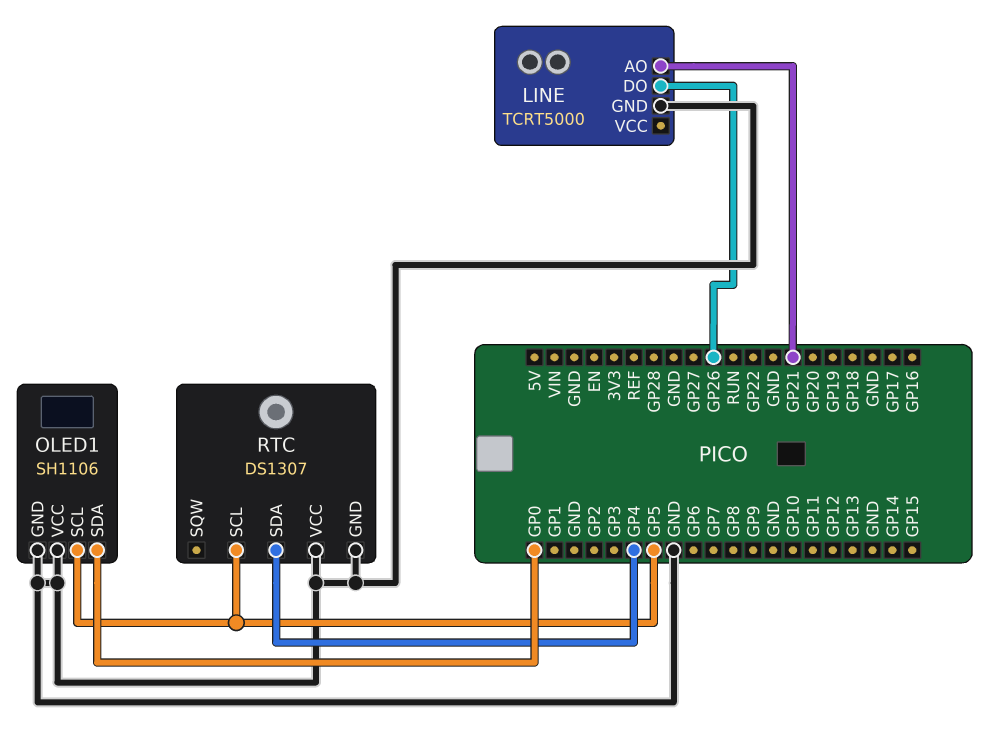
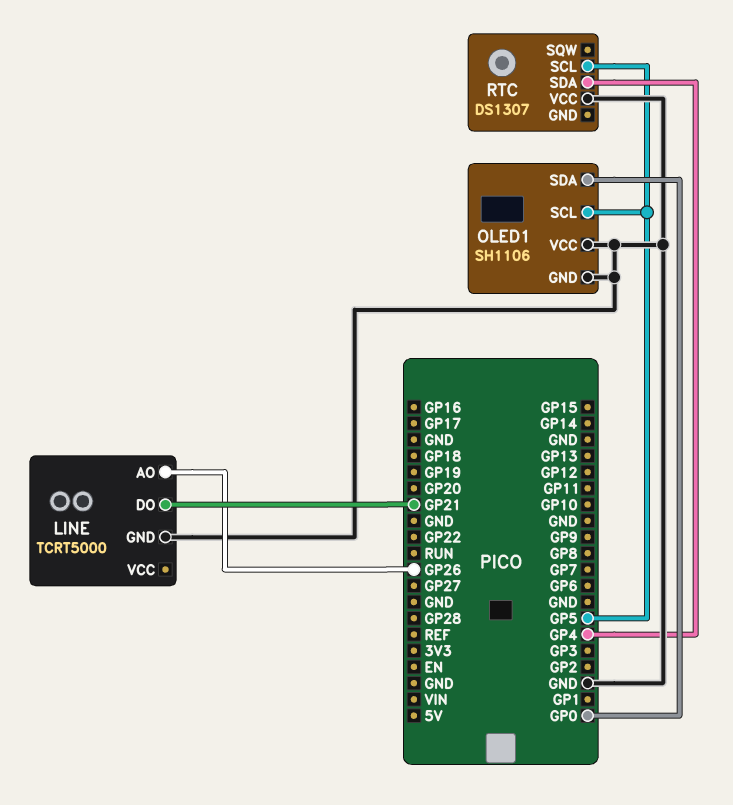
LINE pin AO: GP21 -> GP26
LINE pin DO: GP26 -> GP21
RTC pin GND: GND -> none

